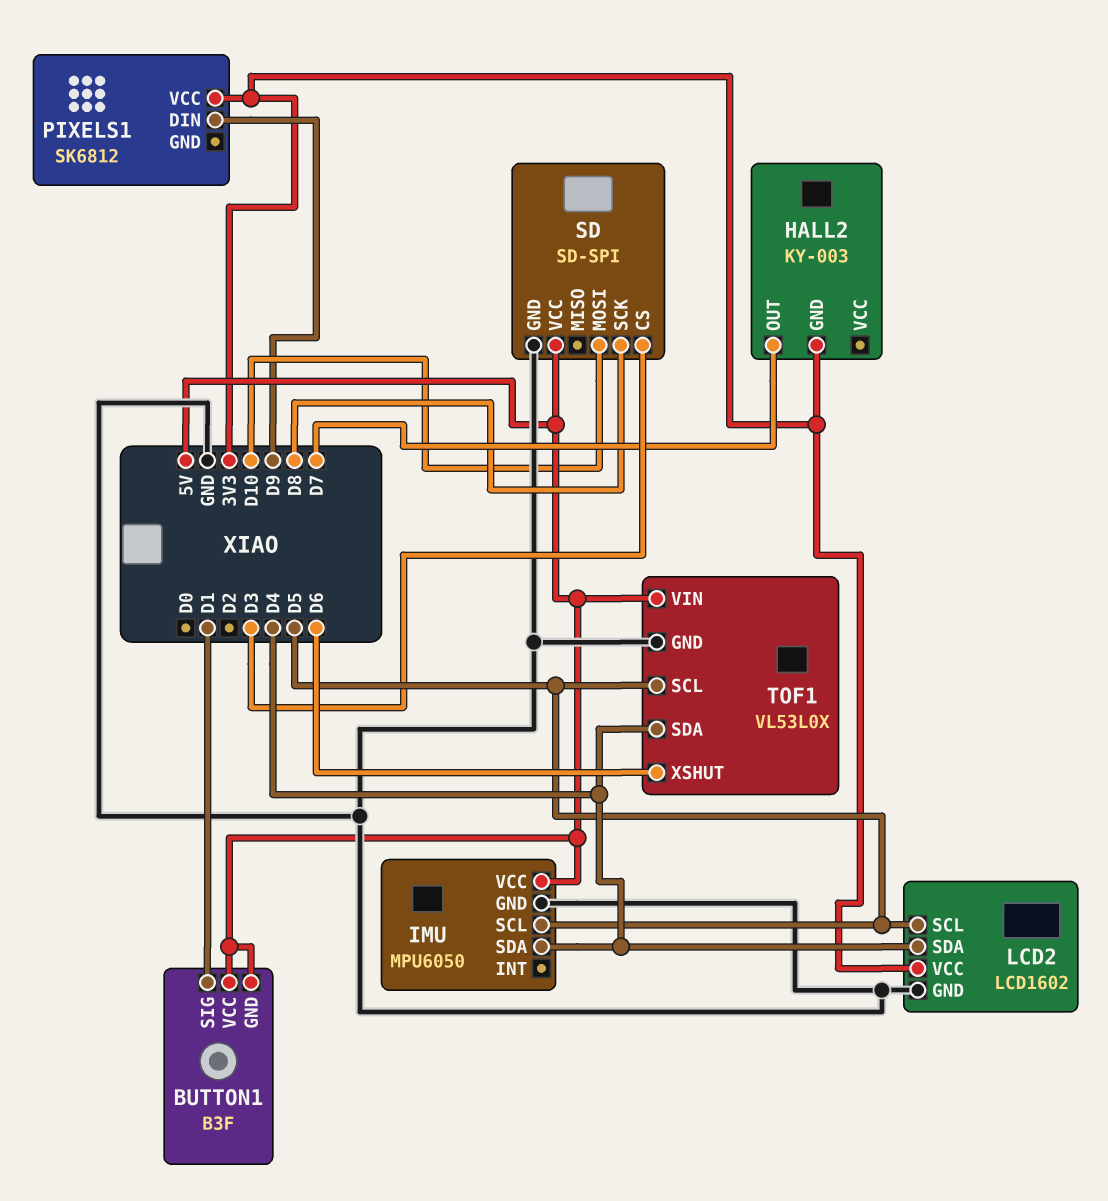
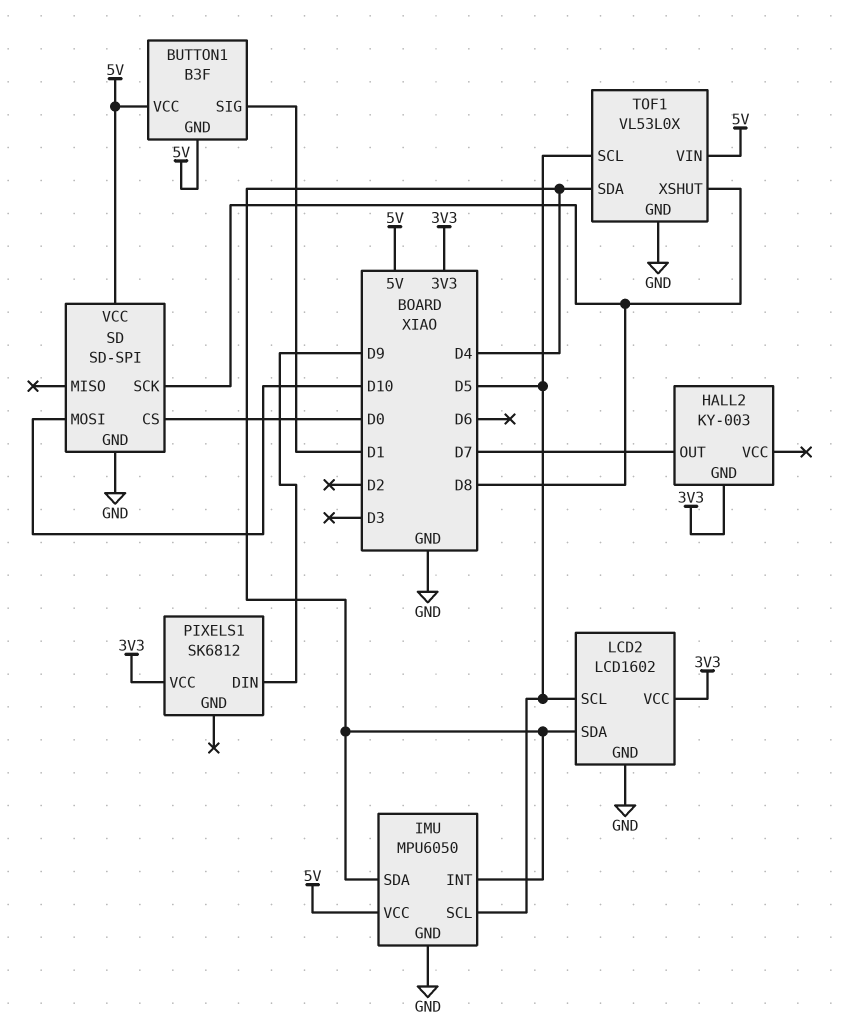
IMU pin INT: none -> D4
SD pin CS: D3 -> D0
TOF1 pin XSHUT: D6 -> D8

